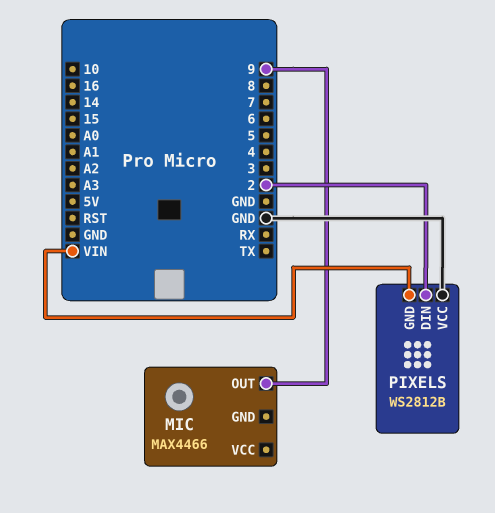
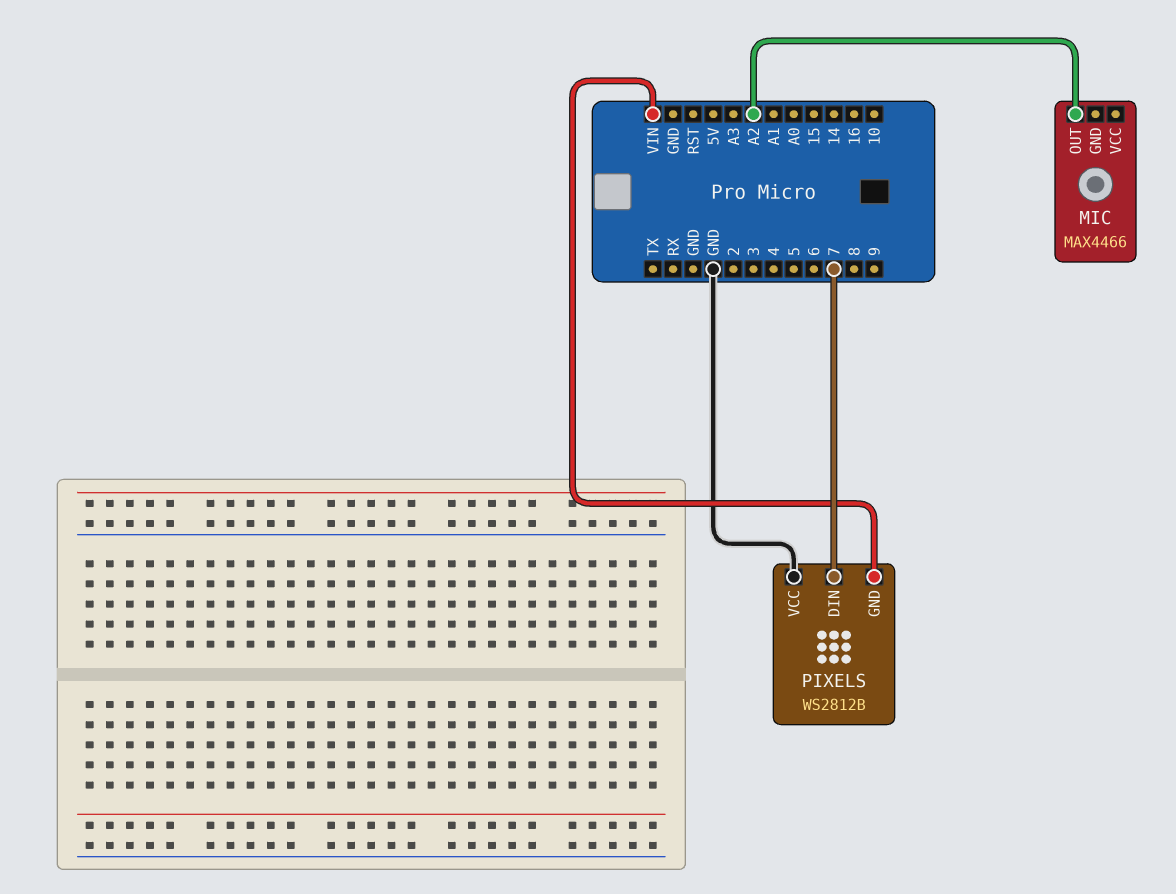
MIC pin OUT: 9 -> A2
PIXELS pin DIN: 2 -> 7

